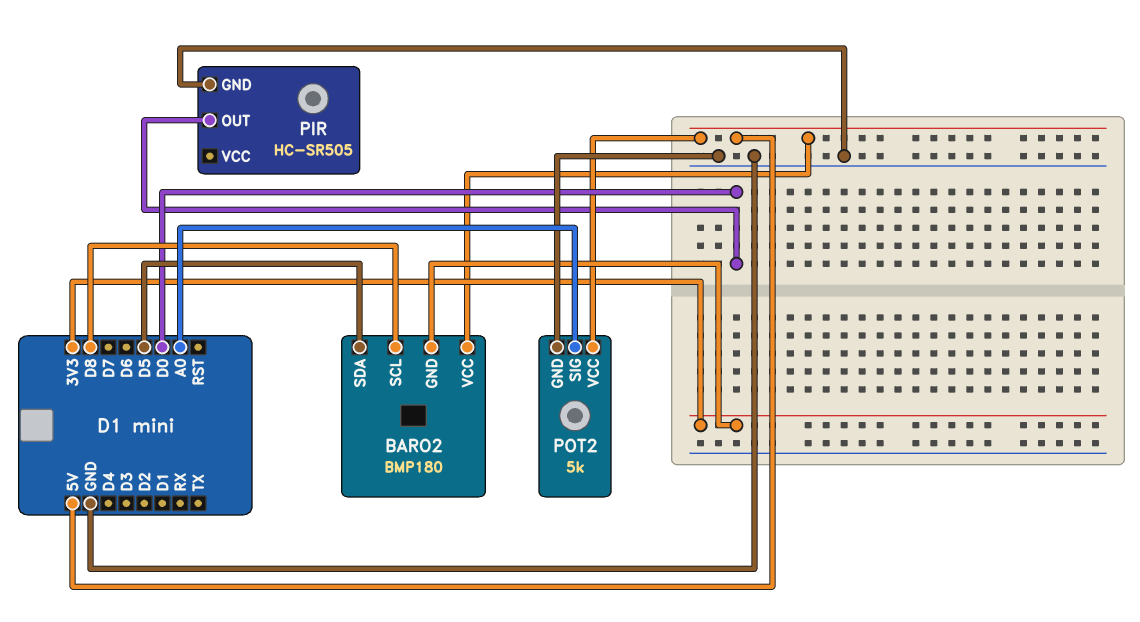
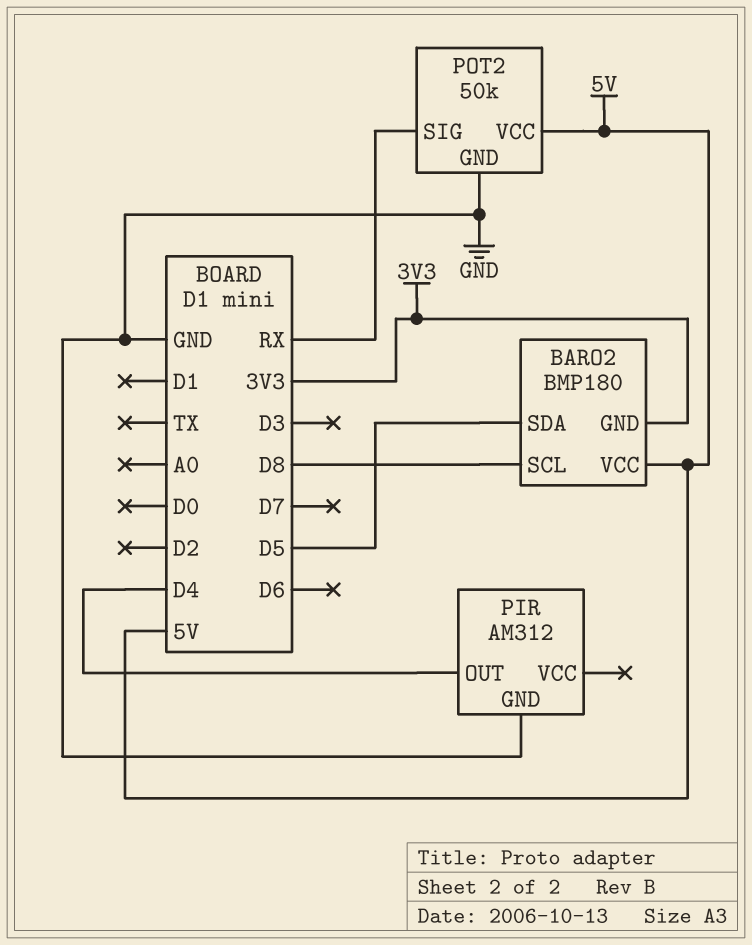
PIR: HC-SR505 -> AM312
PIR pin OUT: D0 -> D4
POT2: 5k -> 50k
POT2 pin SIG: A0 -> RX

